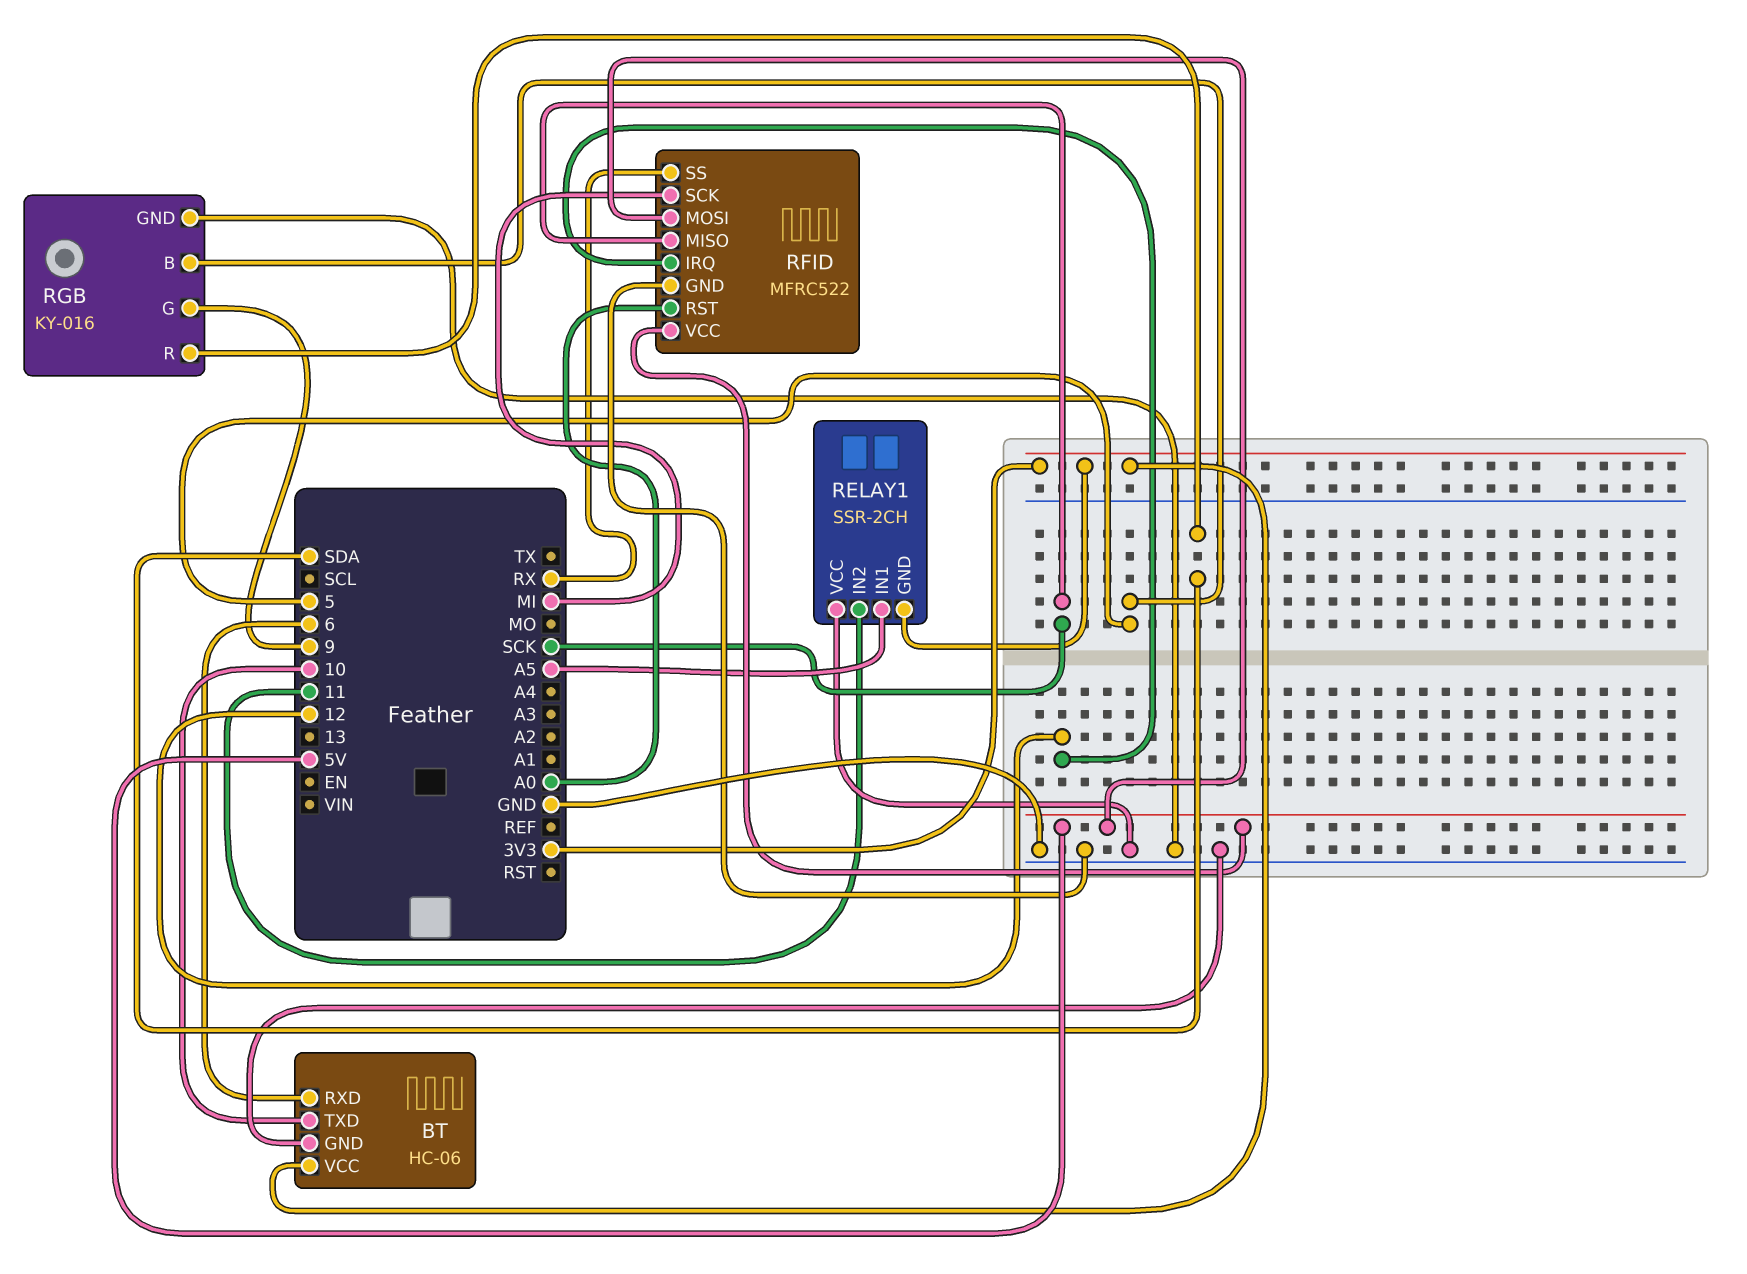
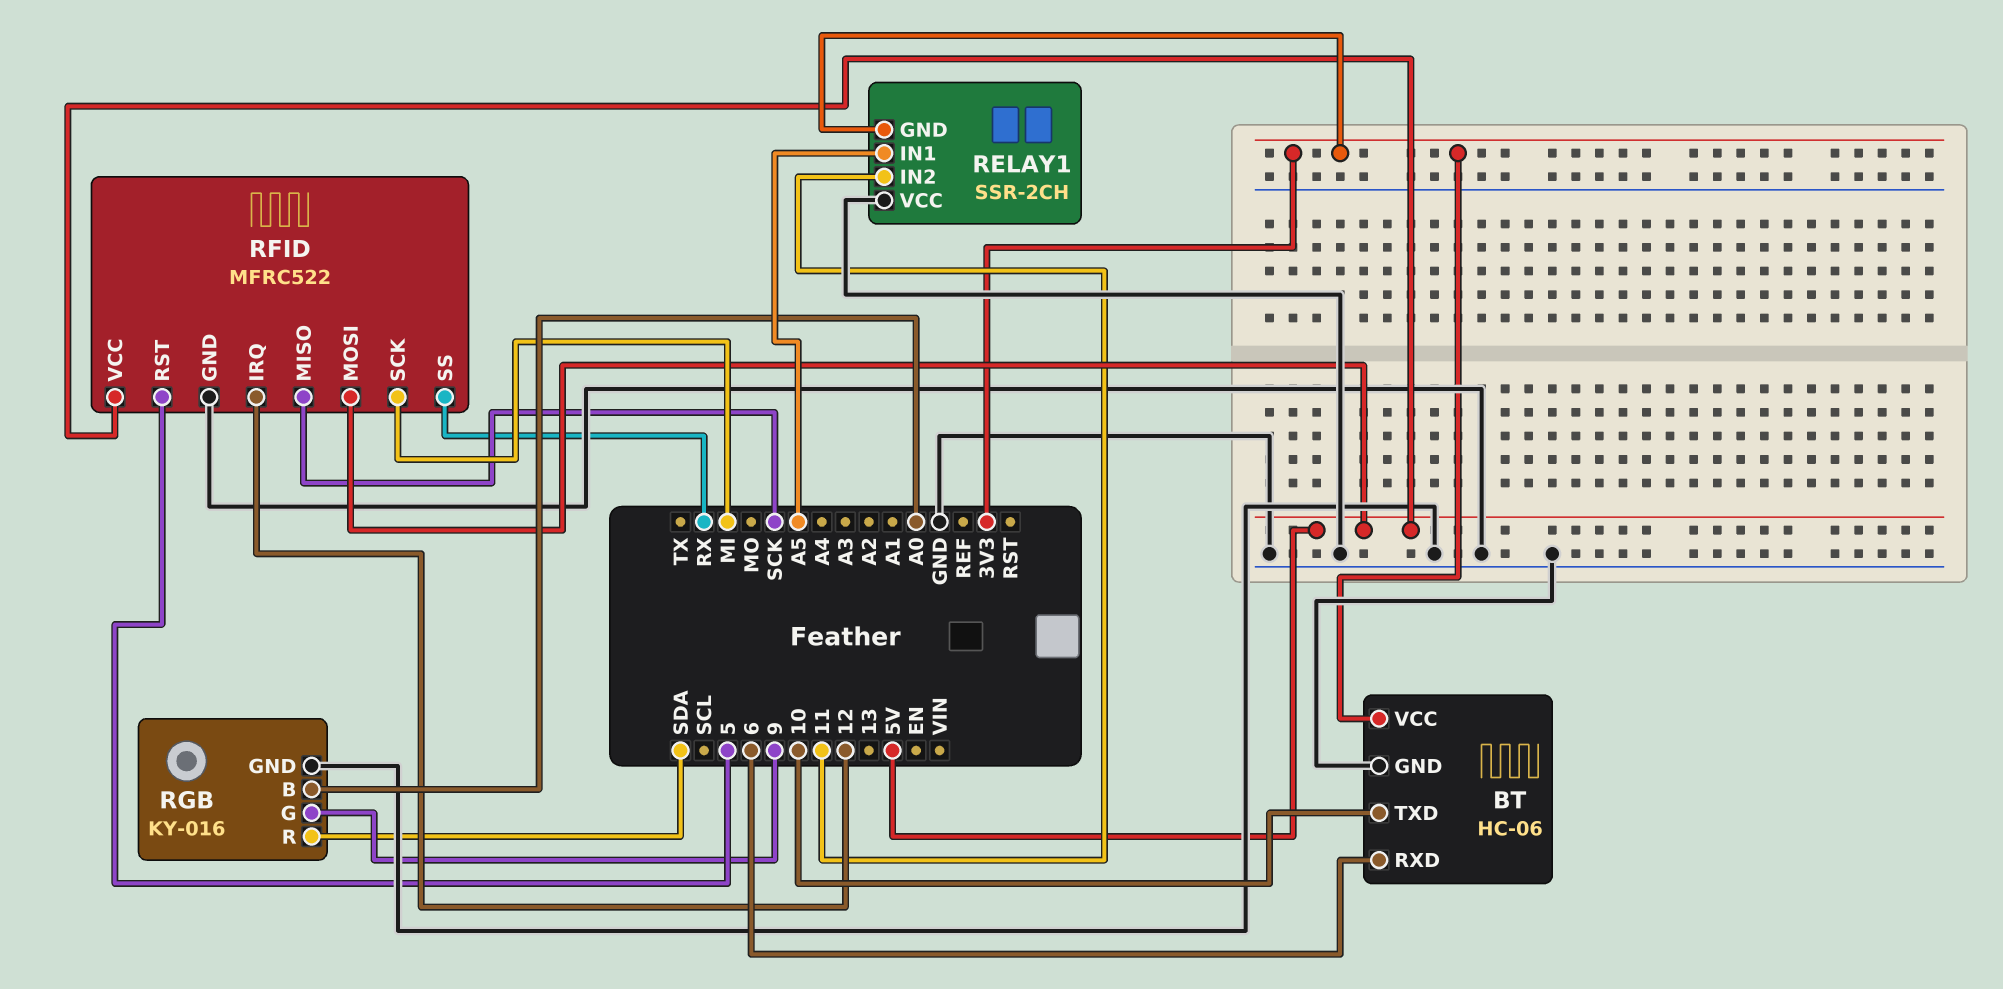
RFID pin RST: A0 -> 5
RGB pin B: 5 -> A0

